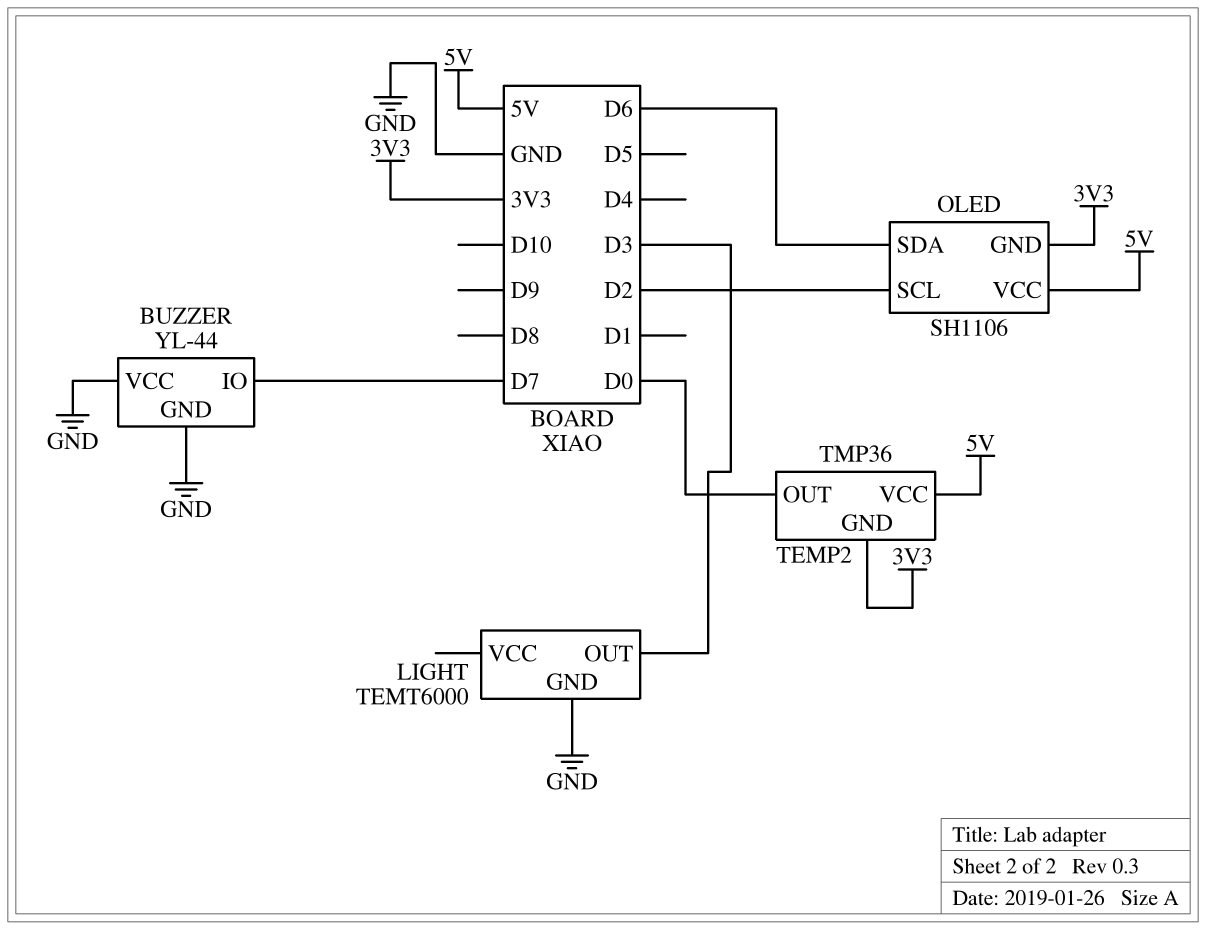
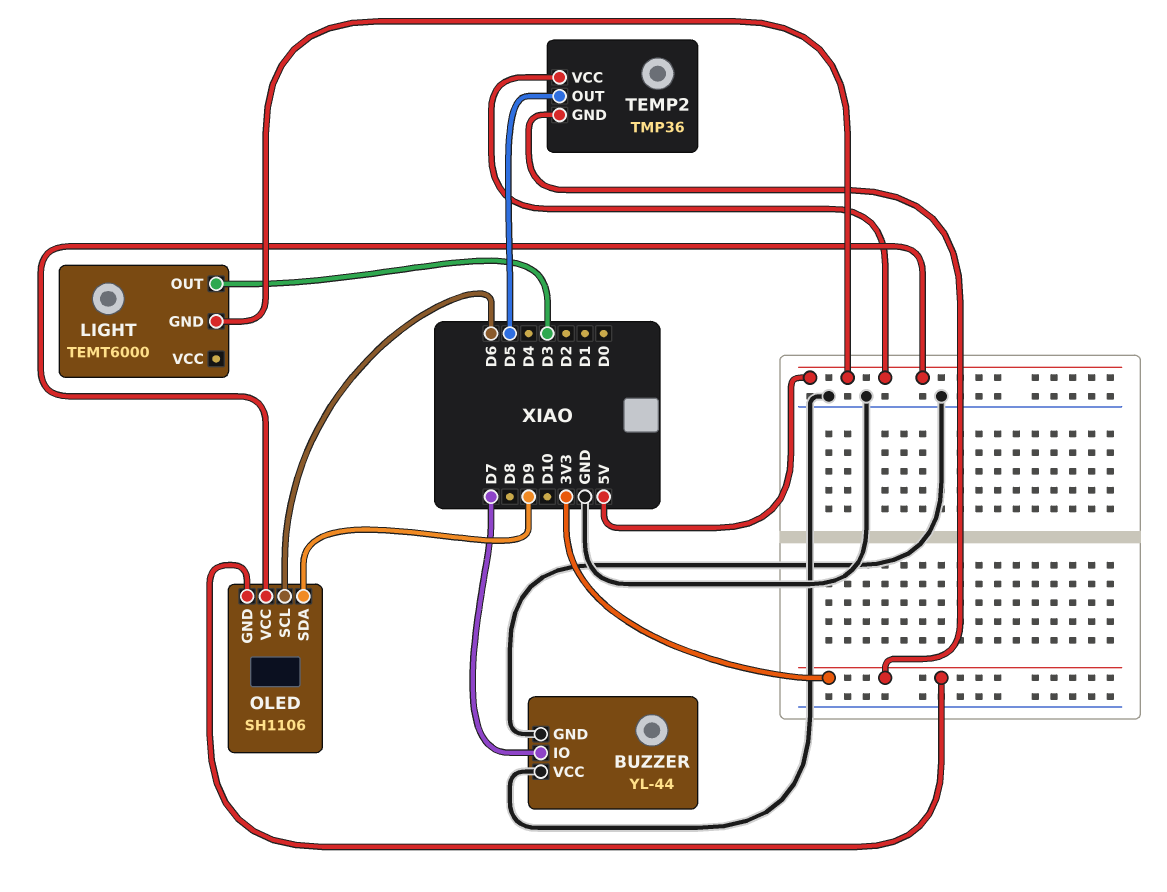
LIGHT pin GND: GND -> 5V
OLED pin SCL: D2 -> D6
OLED pin SDA: D6 -> D9
TEMP2 pin OUT: D0 -> D5

